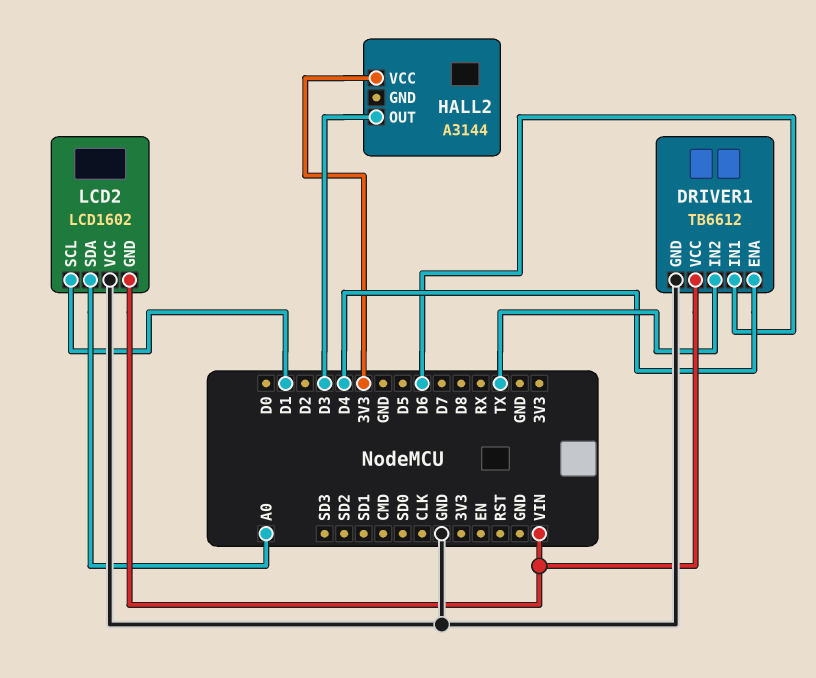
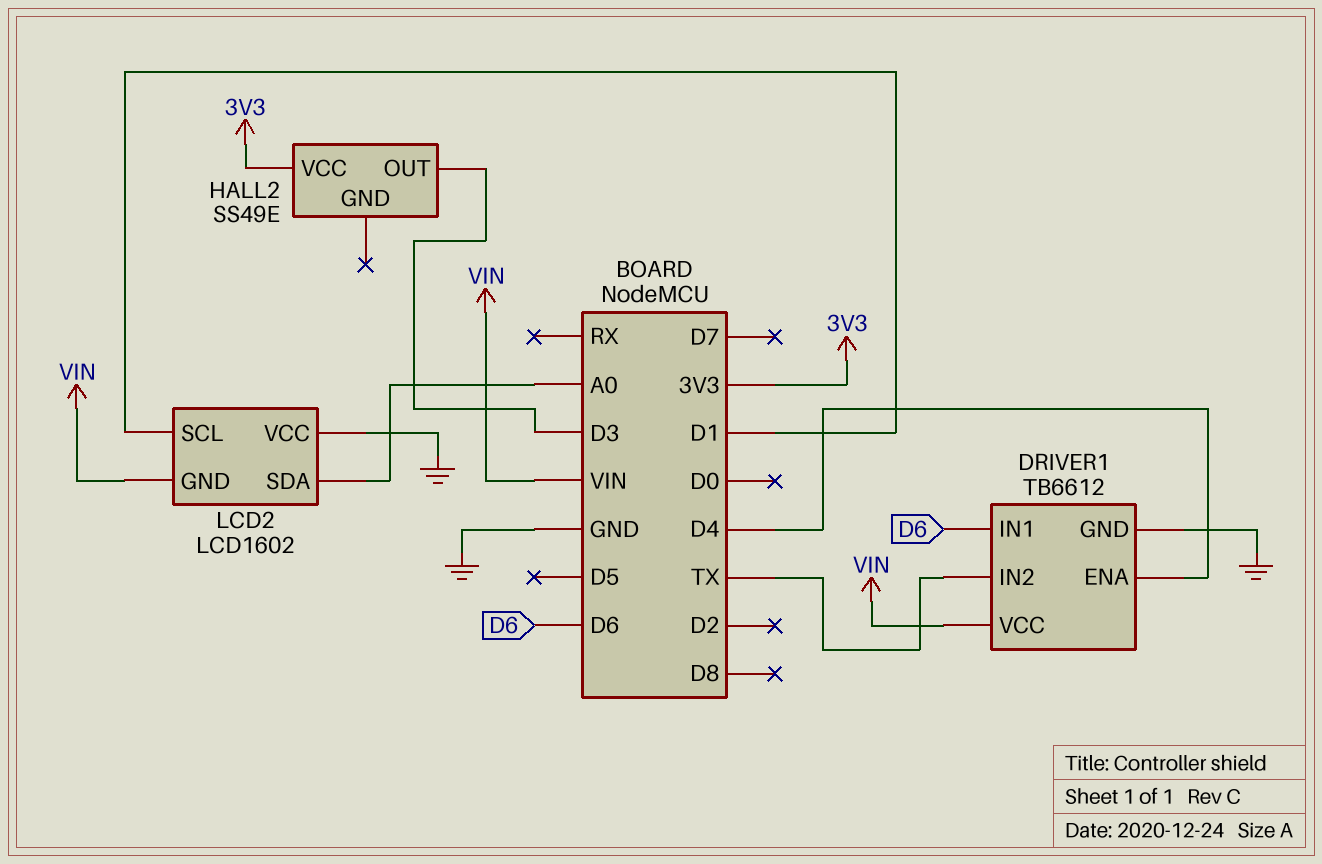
HALL2: A3144 -> SS49E

